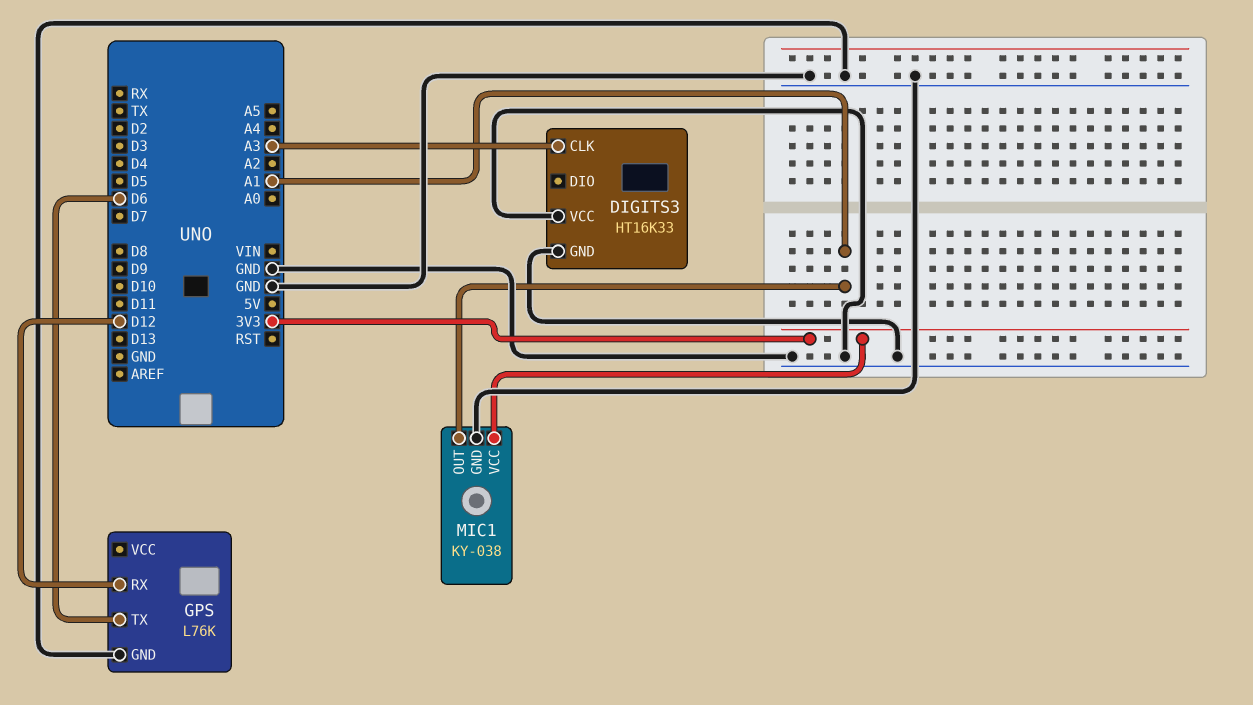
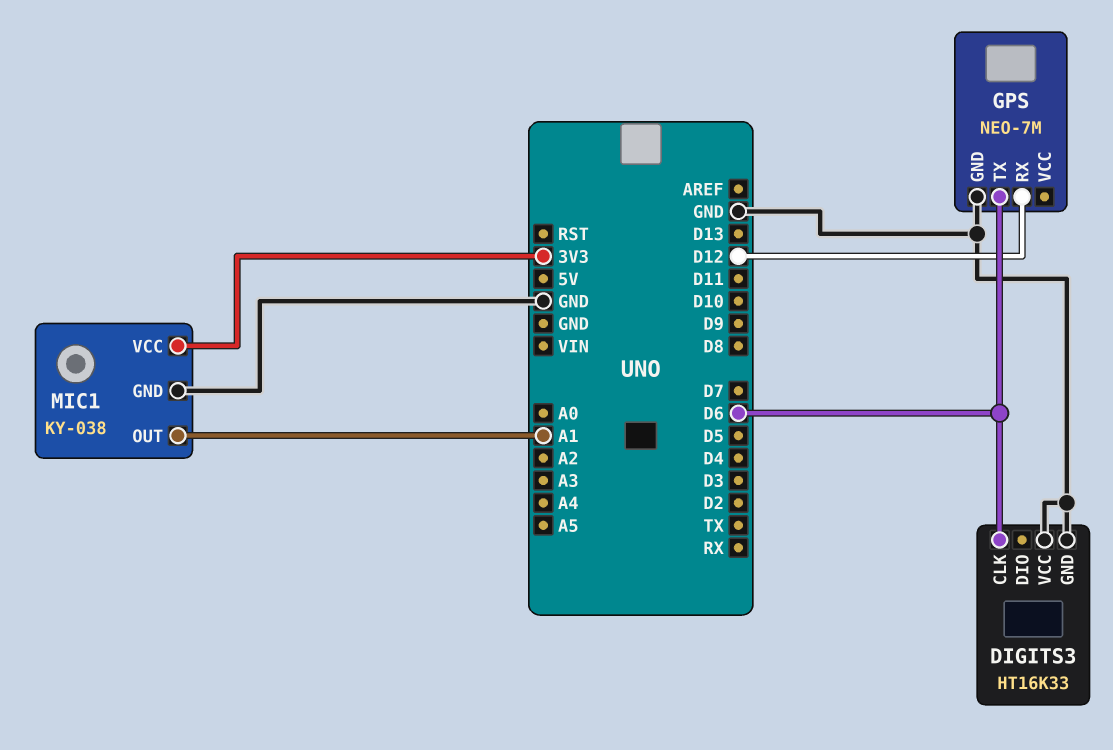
DIGITS3 pin CLK: A3 -> D6
GPS: L76K -> NEO-7M

